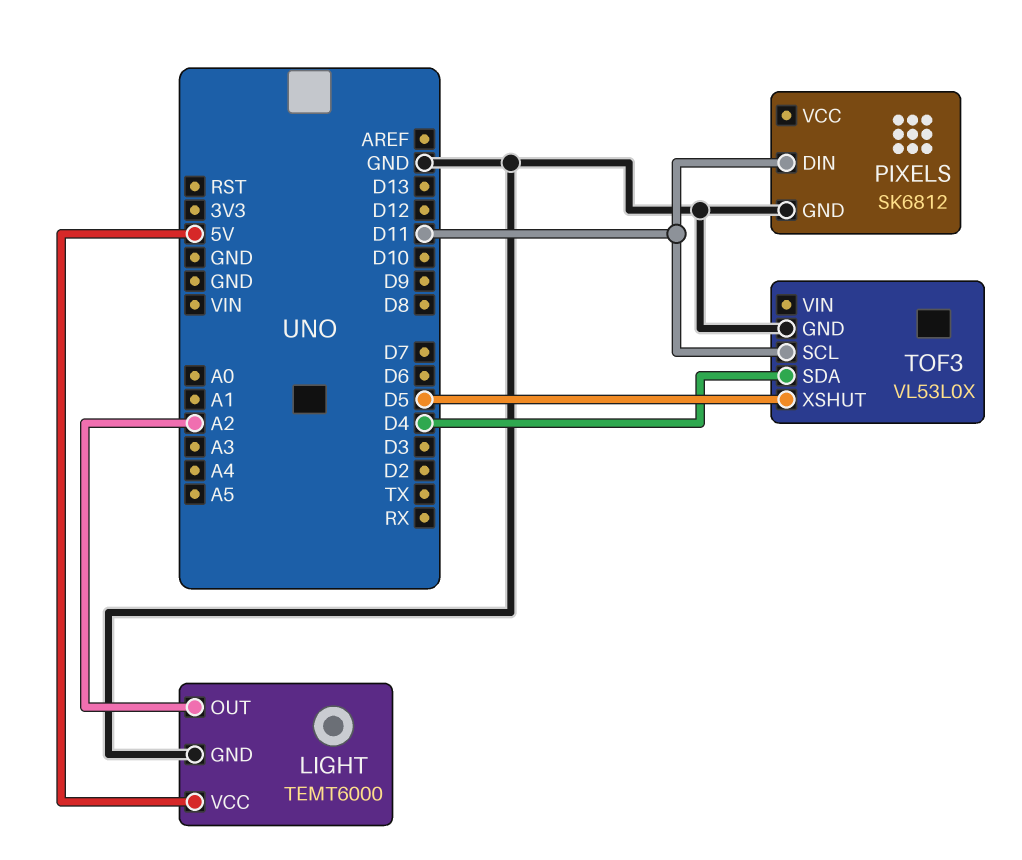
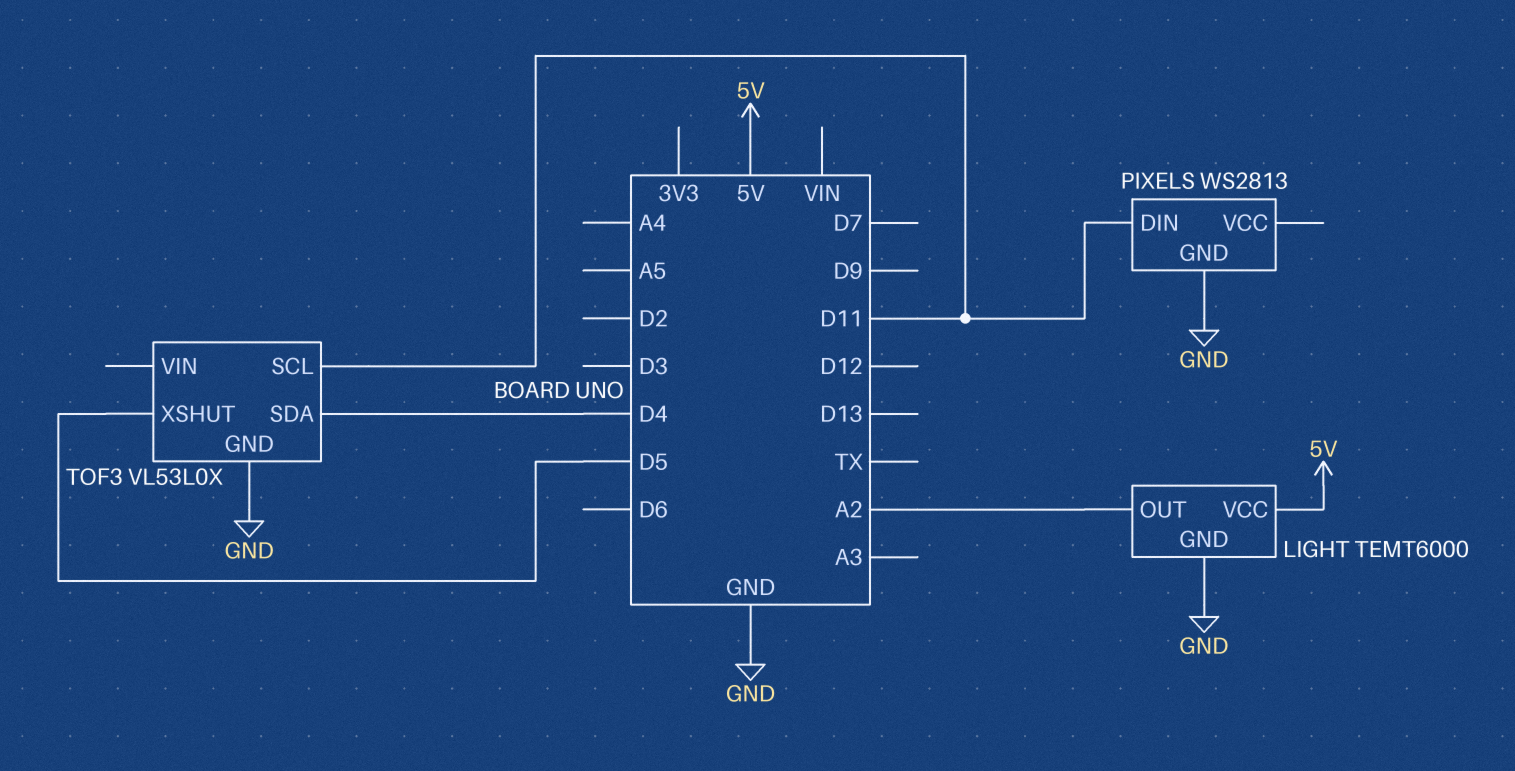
PIXELS: SK6812 -> WS2813

